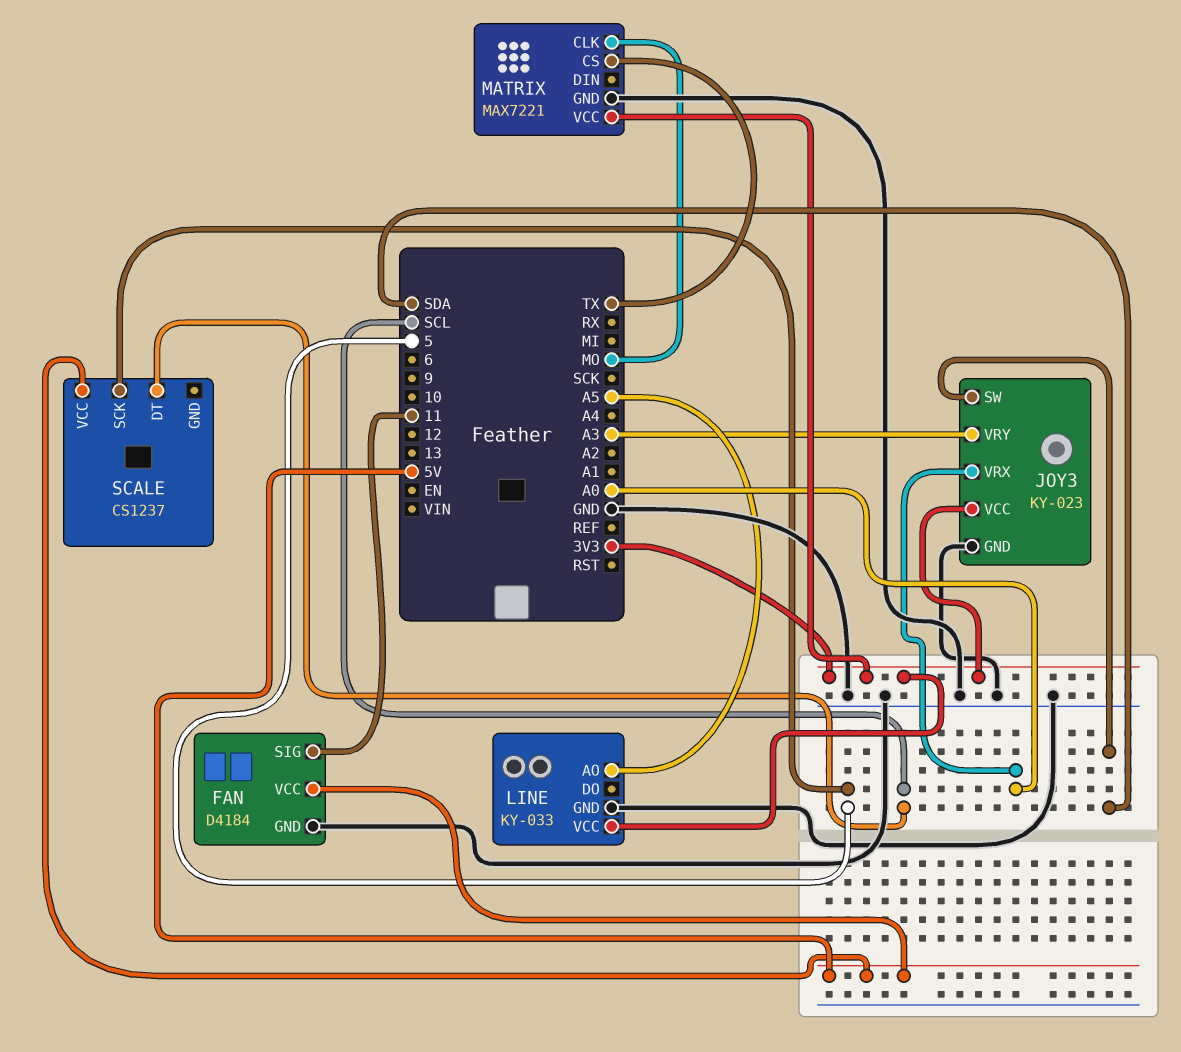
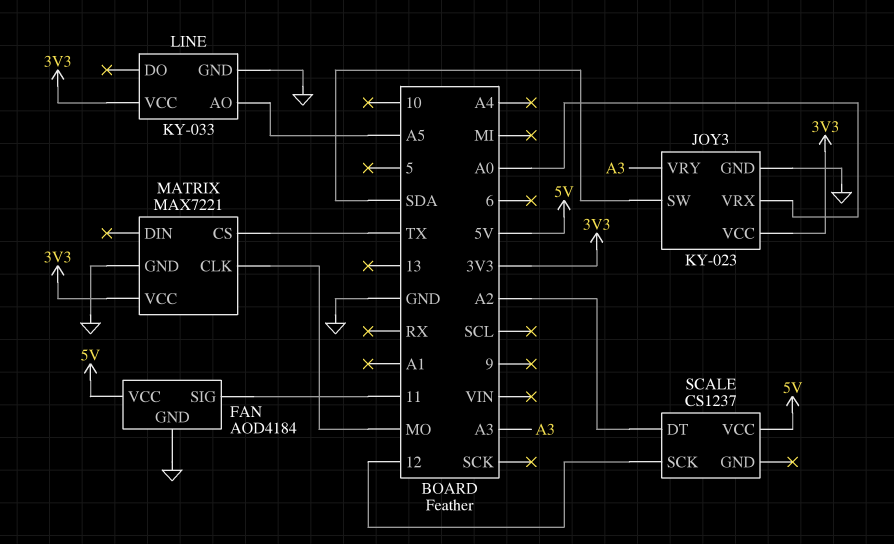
FAN: D4184 -> AOD4184
SCALE pin DT: SCL -> A2
SCALE pin SCK: 5 -> 12

